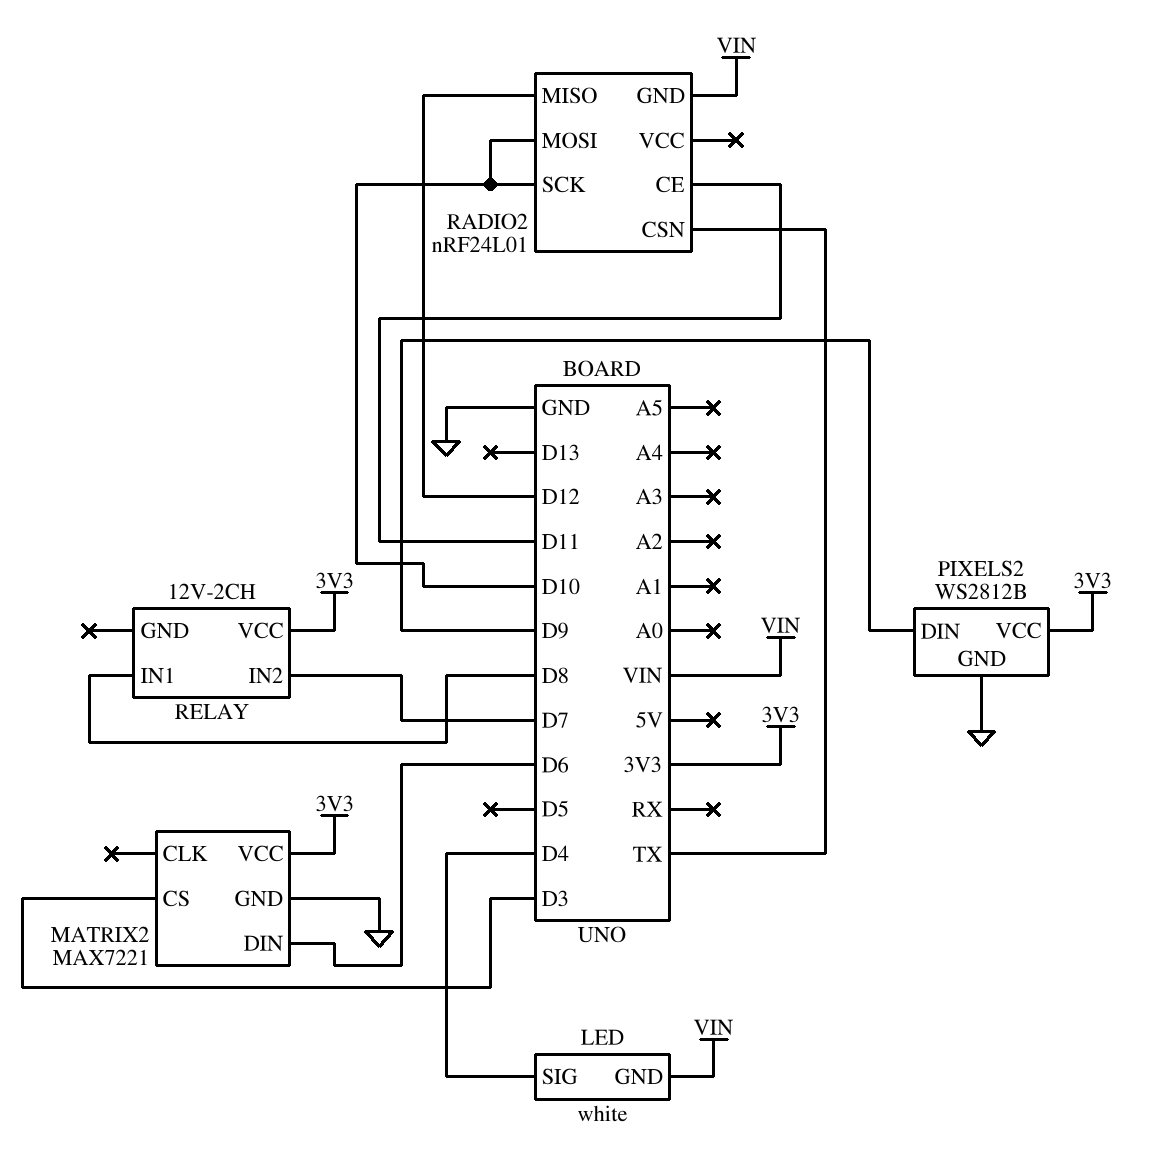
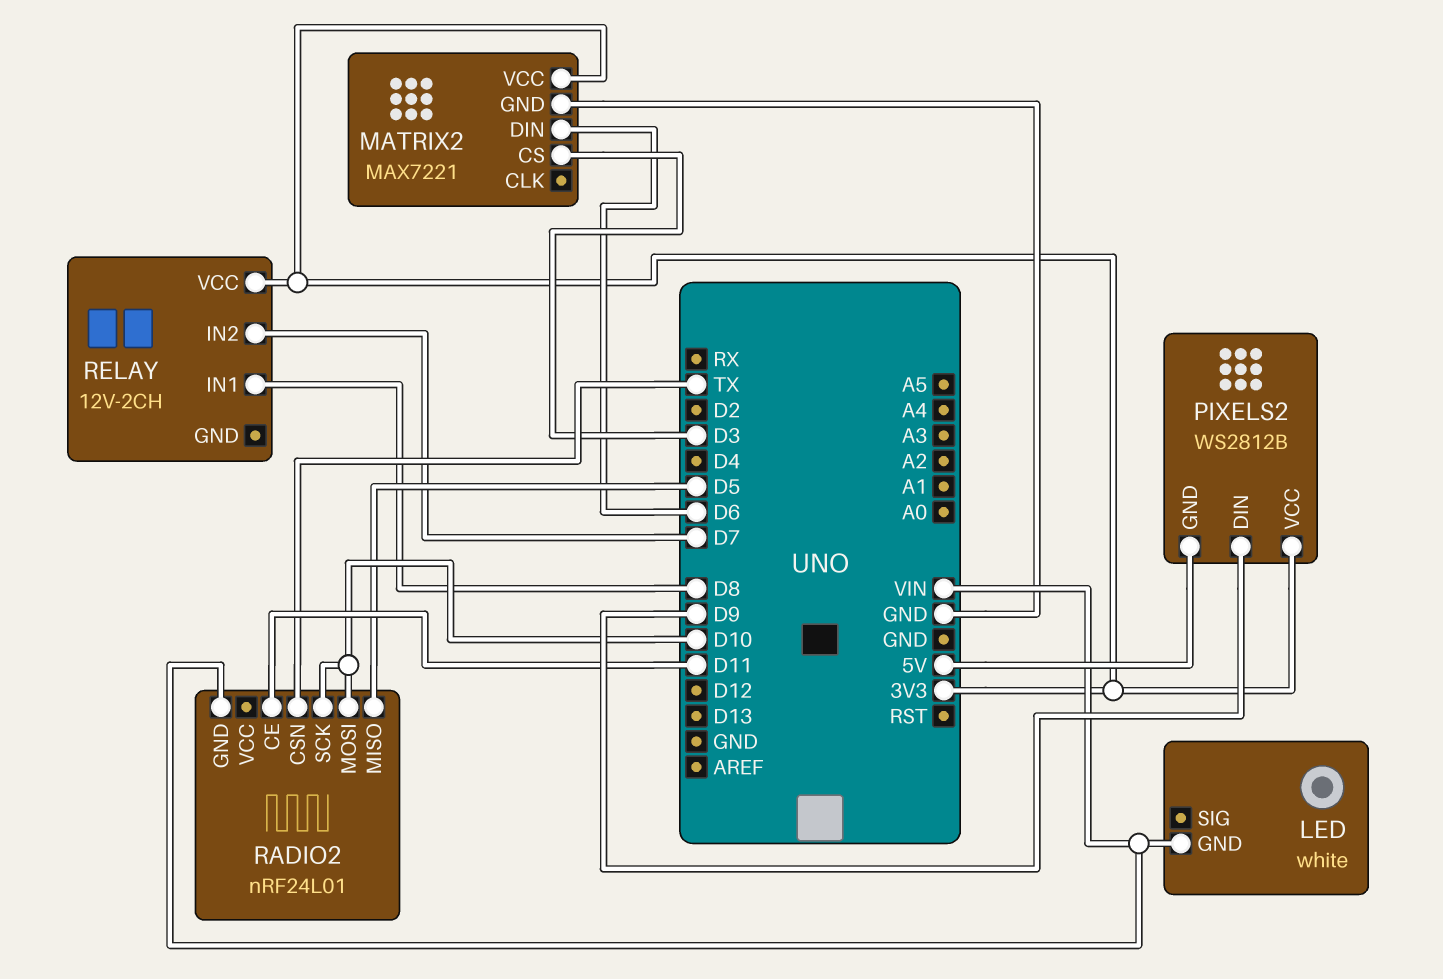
LED pin SIG: D4 -> none
PIXELS2 pin GND: GND -> 5V
RADIO2 pin MISO: D12 -> D5

